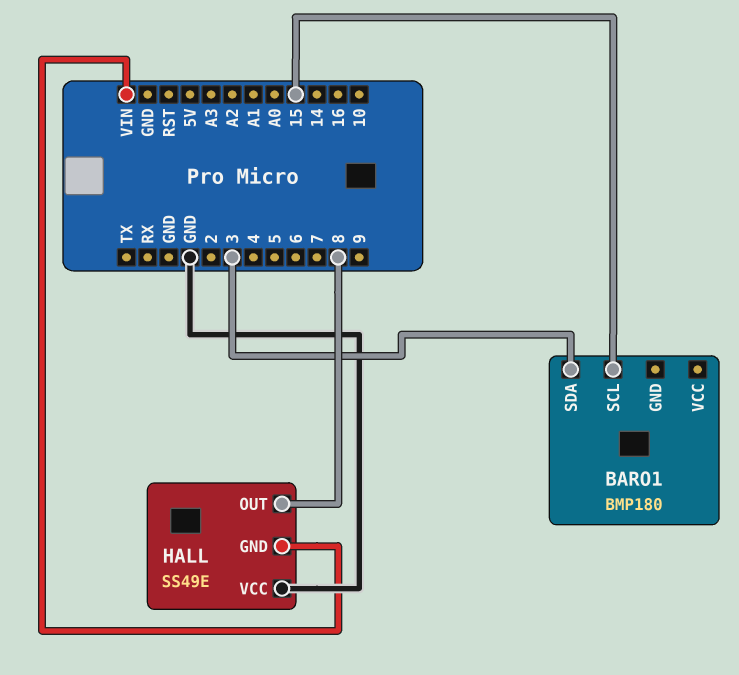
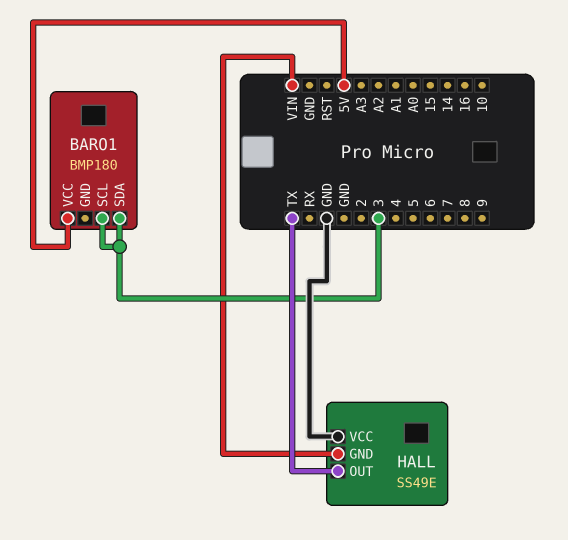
BARO1 pin SCL: 15 -> 3
BARO1 pin VCC: none -> 5V
HALL pin OUT: 8 -> TX

